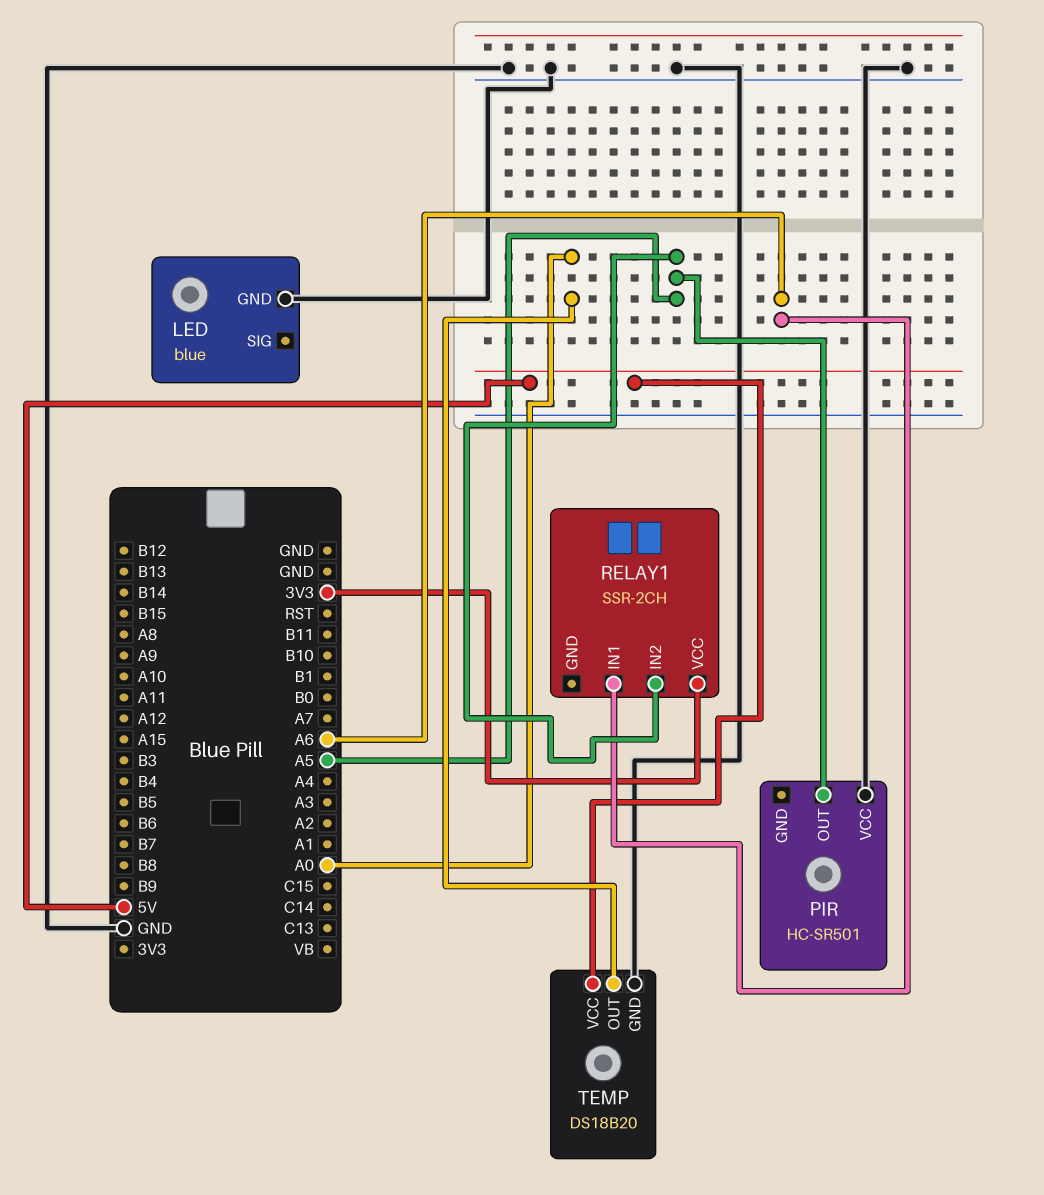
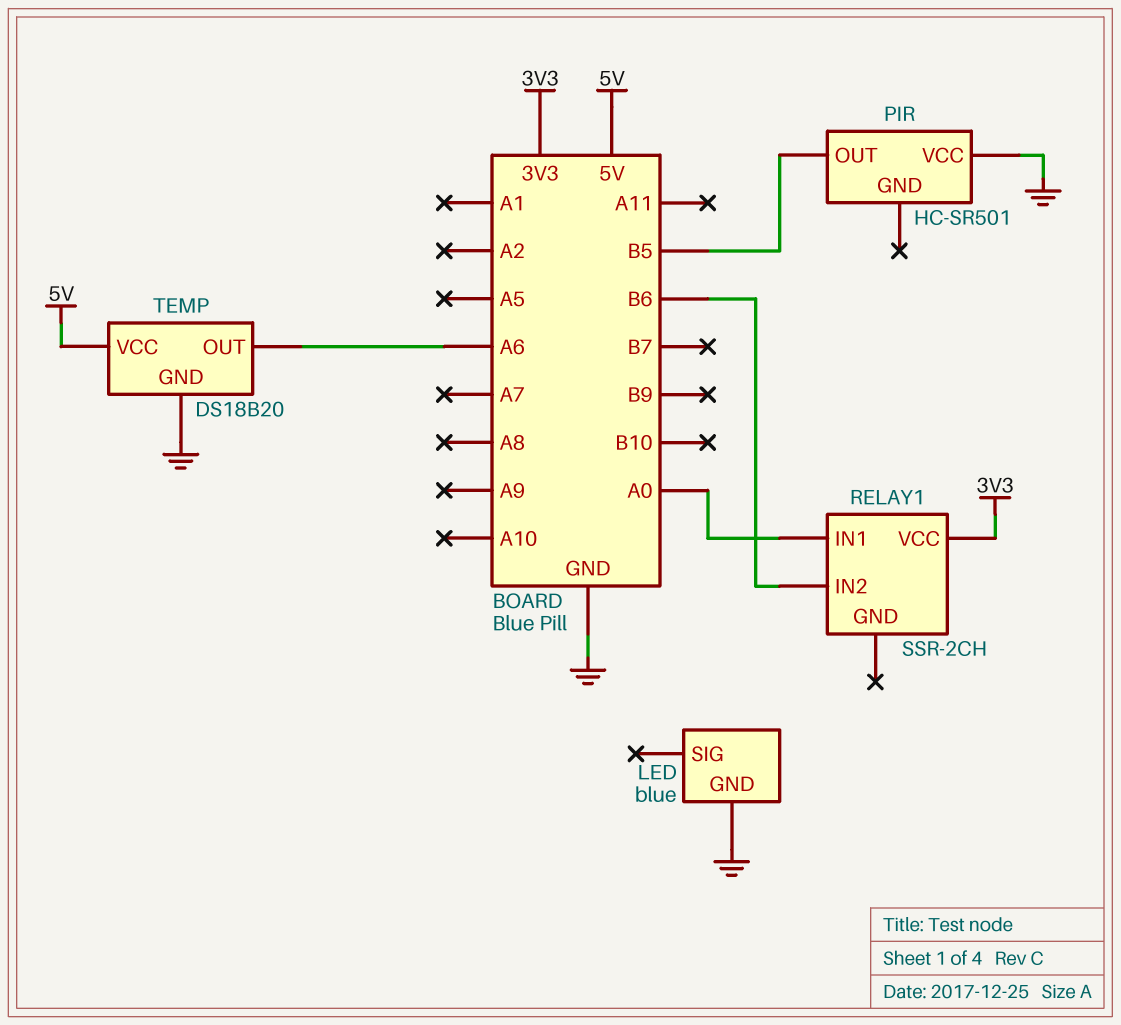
PIR pin OUT: A5 -> B5
RELAY1 pin IN1: A6 -> A0
RELAY1 pin IN2: A5 -> B6
TEMP pin OUT: A0 -> A6

